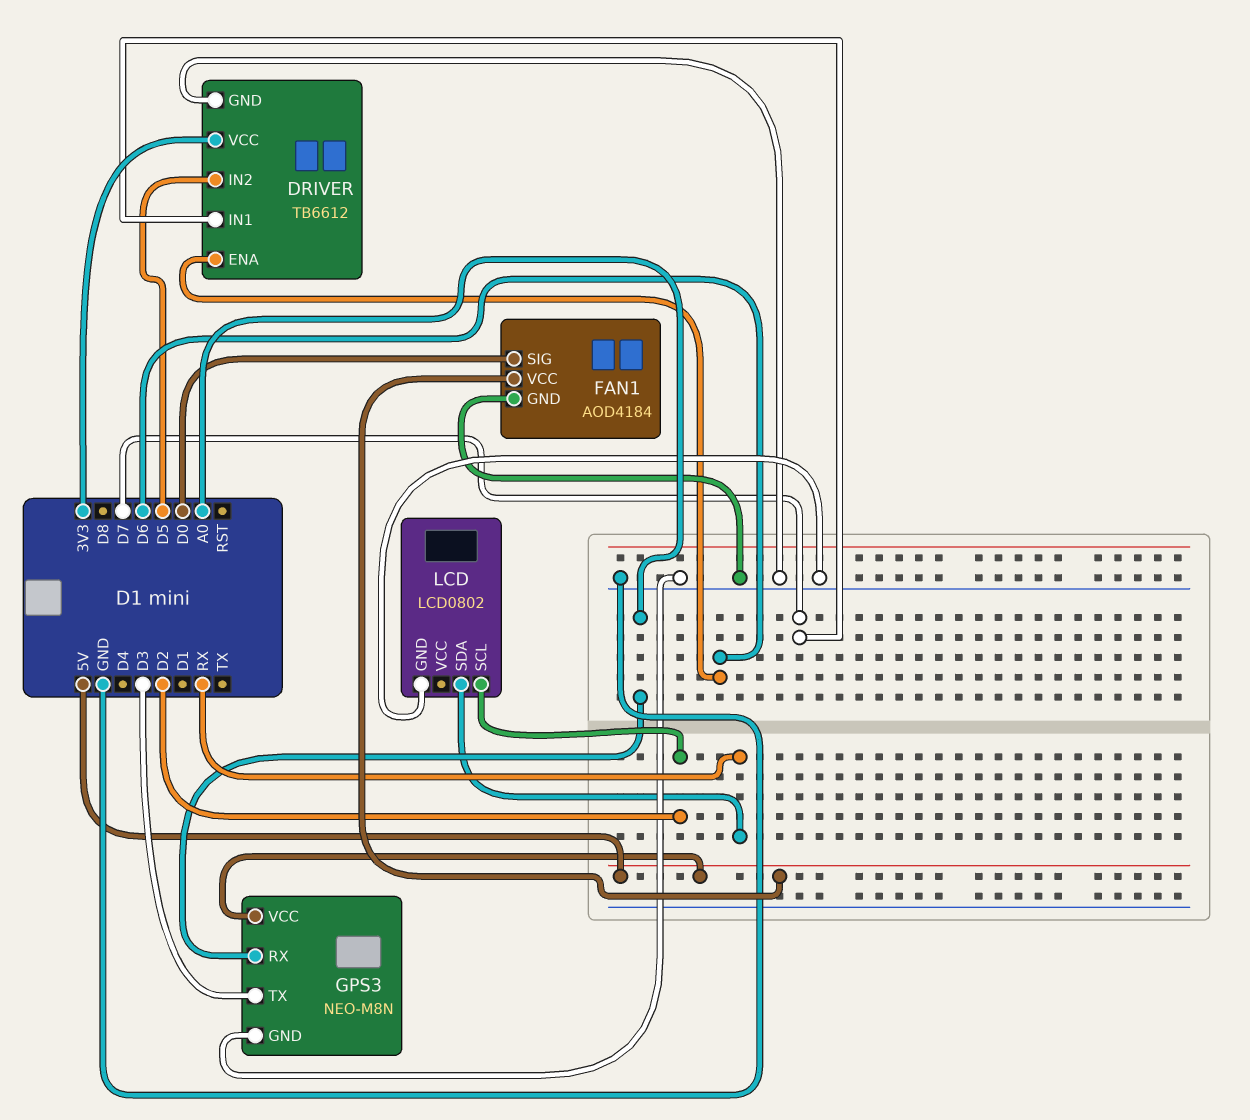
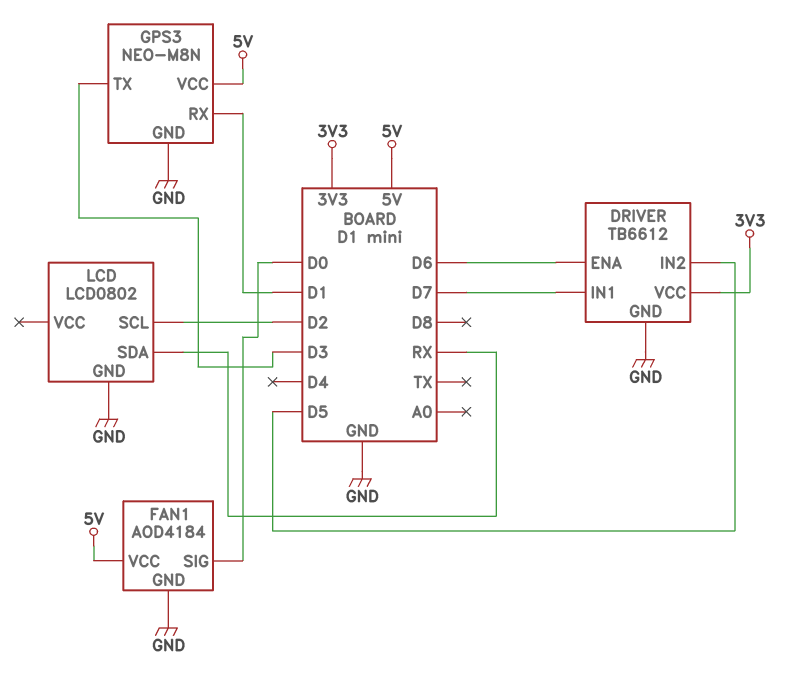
GPS3 pin RX: A0 -> D1

